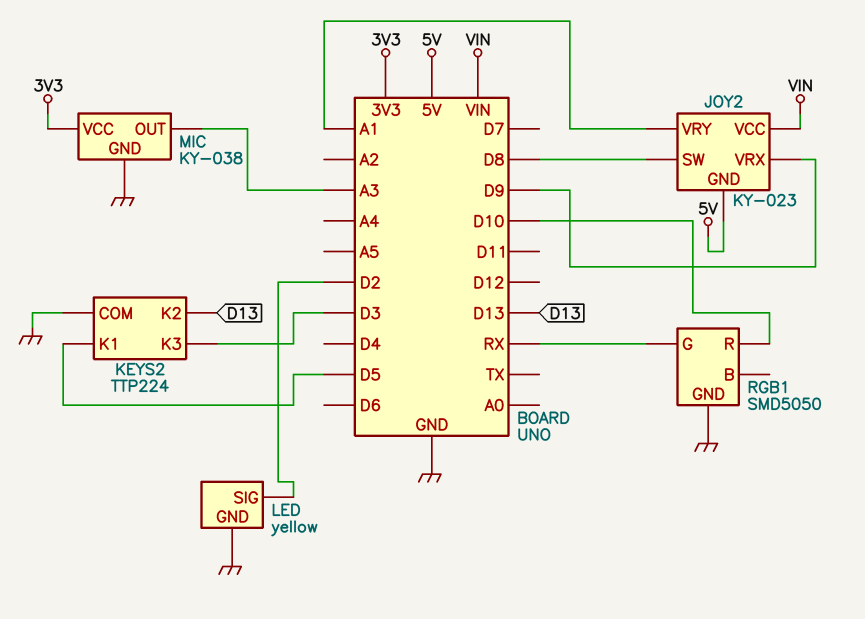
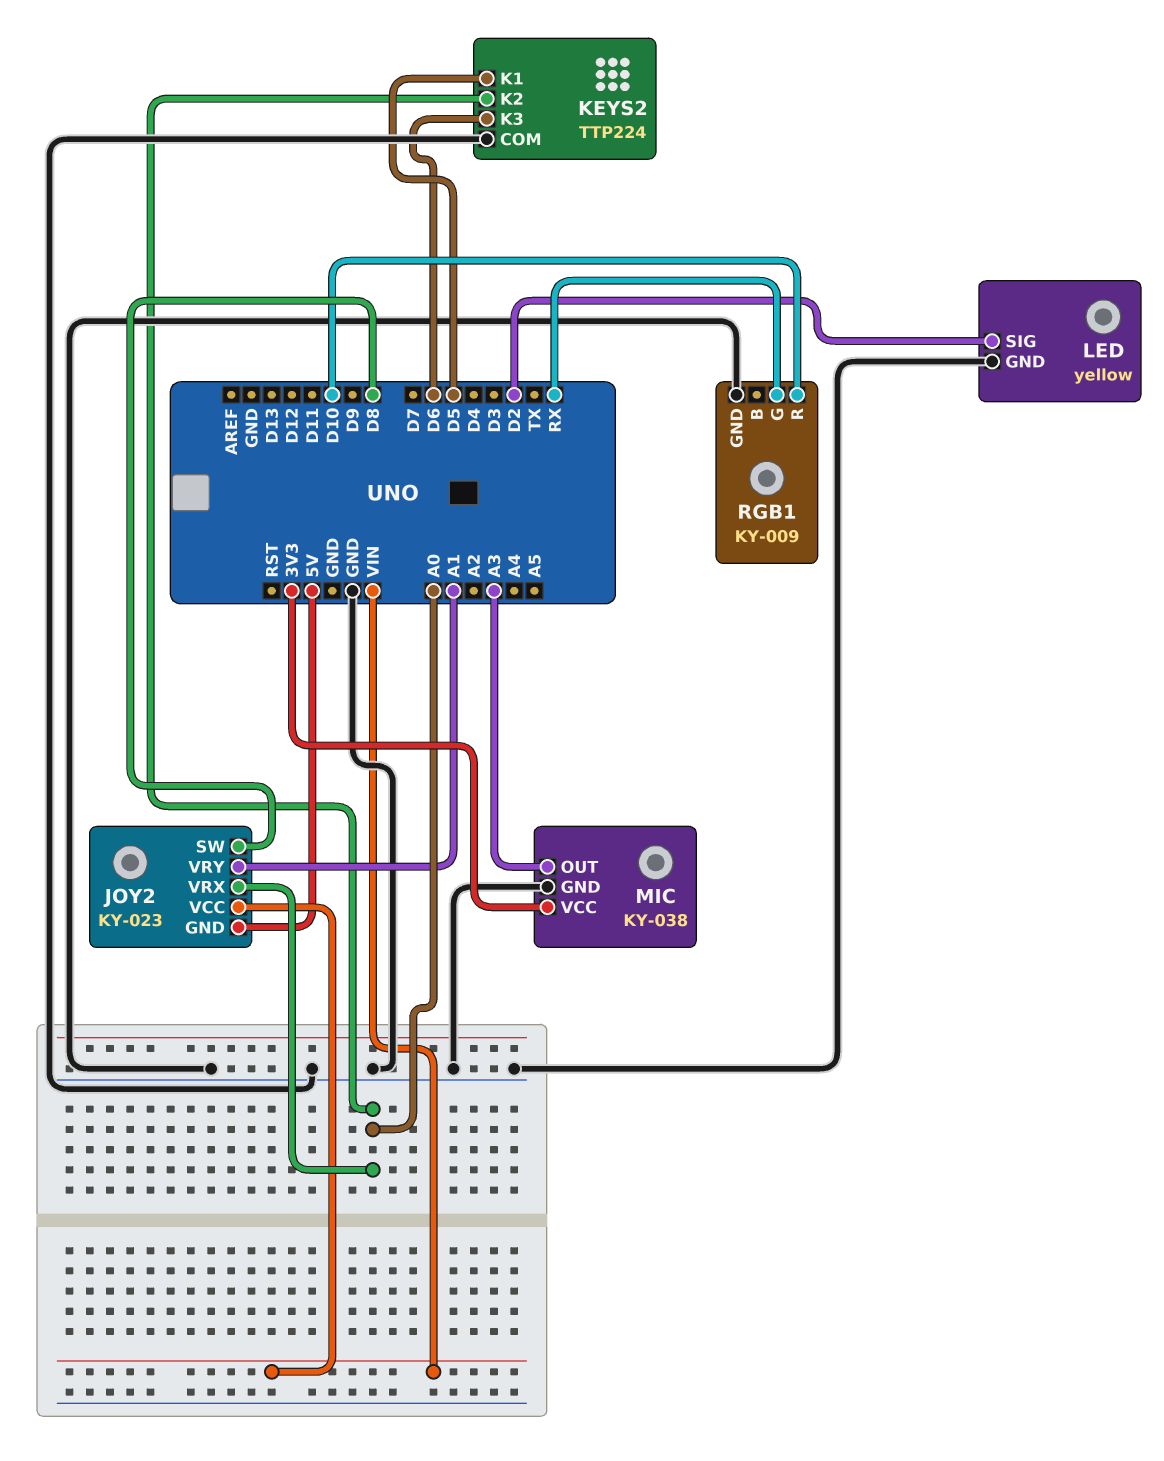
JOY2 pin VRX: D9 -> A0
KEYS2 pin K2: D13 -> A0
KEYS2 pin K3: D3 -> D6
RGB1: SMD5050 -> KY-009

